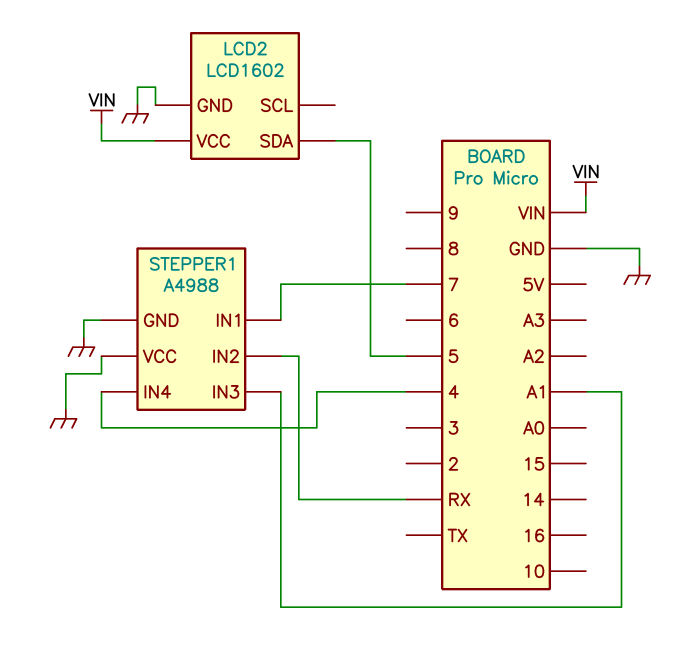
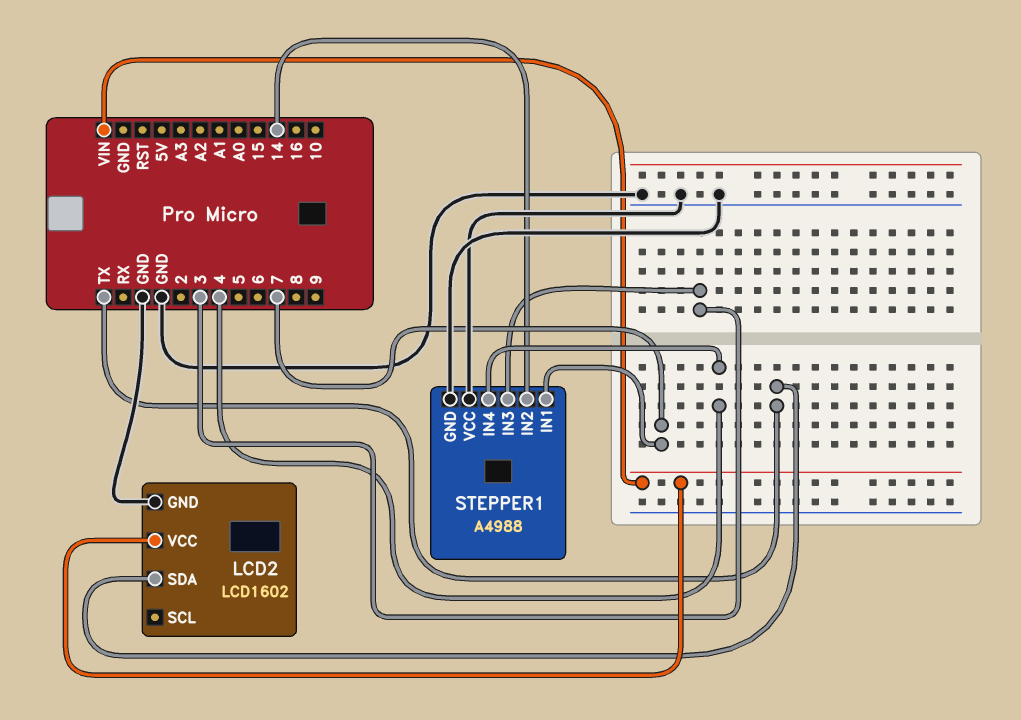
LCD2 pin SDA: 5 -> TX
STEPPER1 pin IN2: RX -> 14
STEPPER1 pin IN3: A1 -> 3

